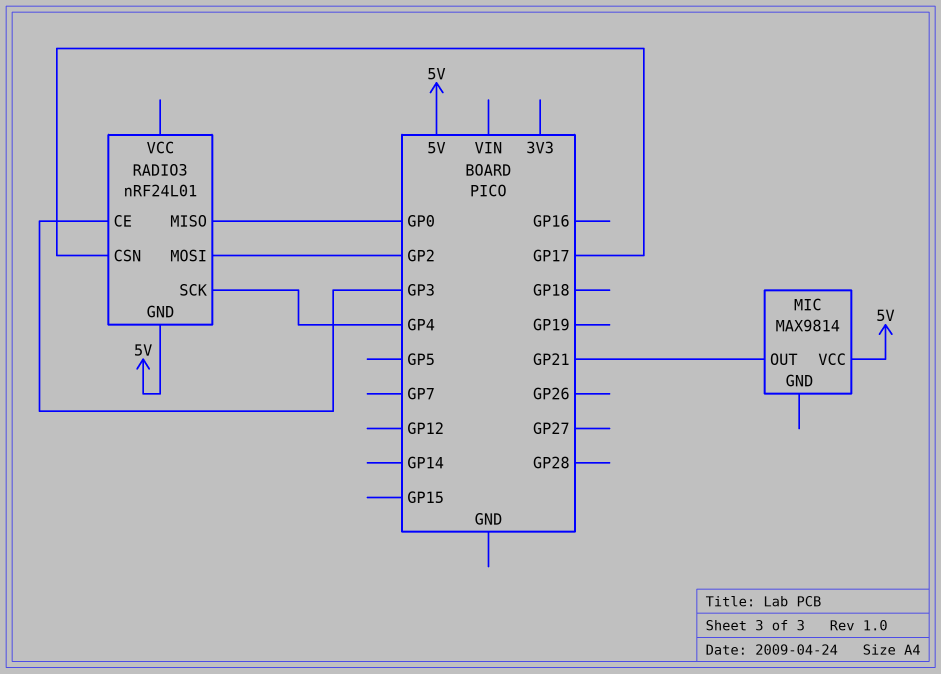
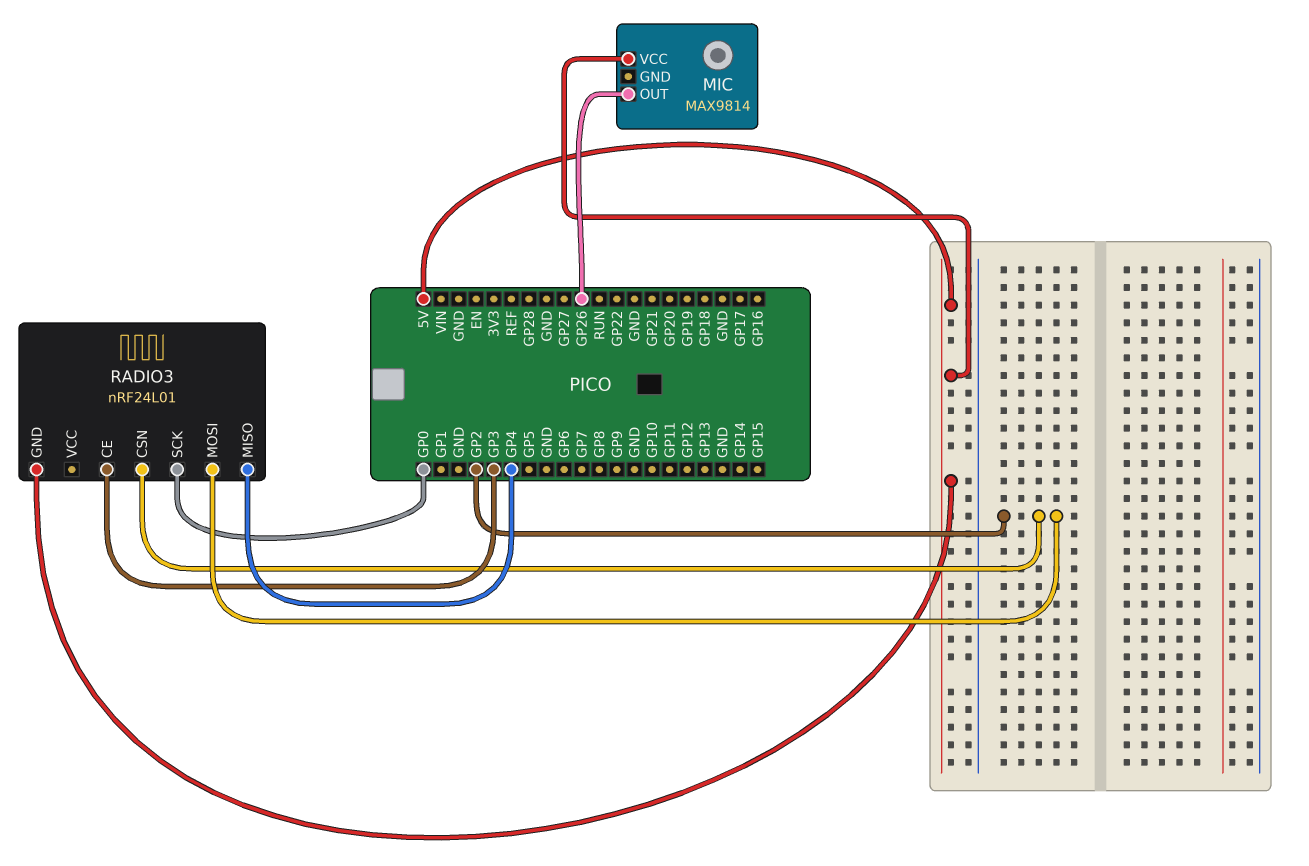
MIC pin OUT: GP21 -> GP26
RADIO3 pin CSN: GP17 -> GP2
RADIO3 pin MISO: GP0 -> GP4
RADIO3 pin SCK: GP4 -> GP0

